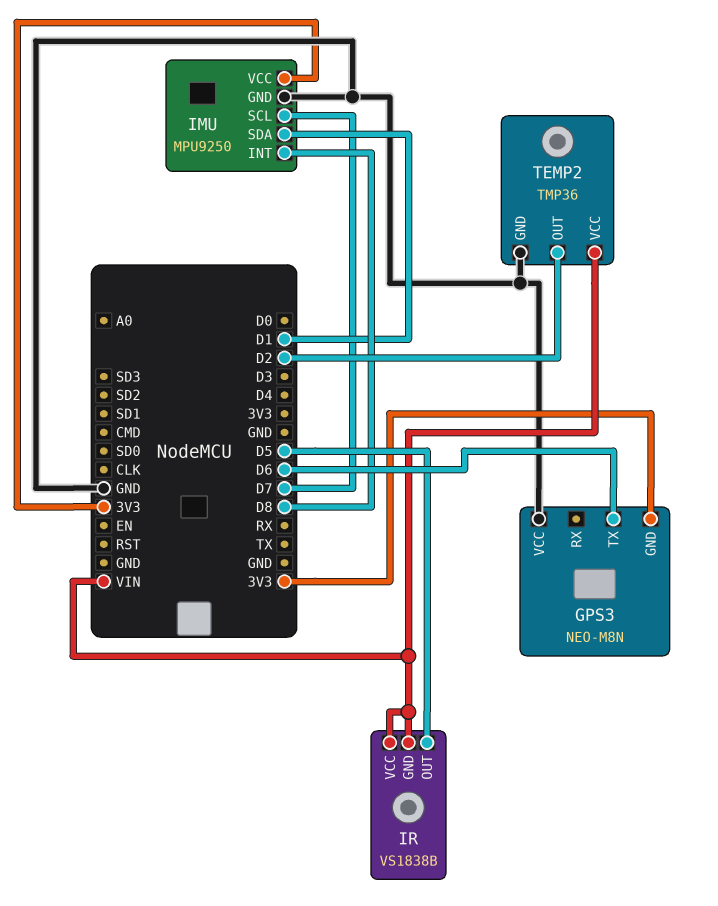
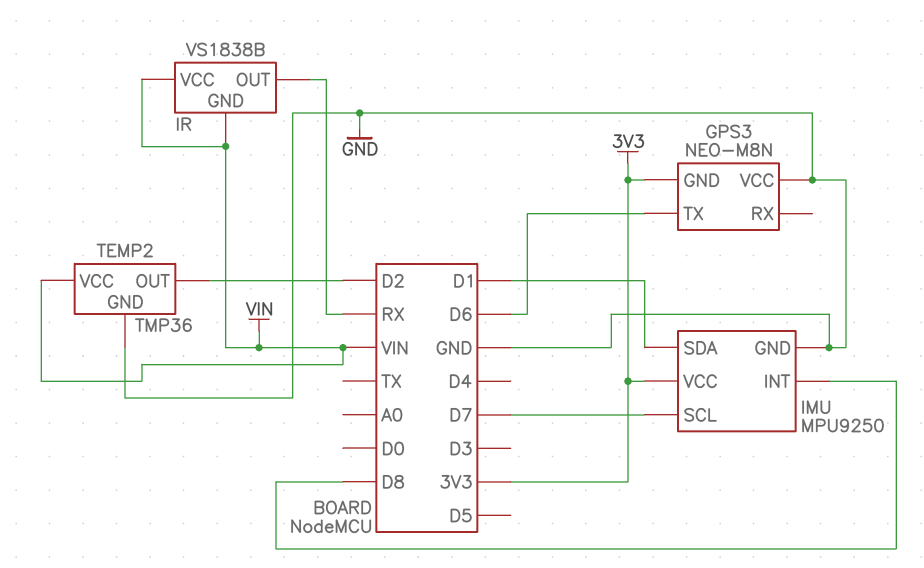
IR pin OUT: D5 -> RX

